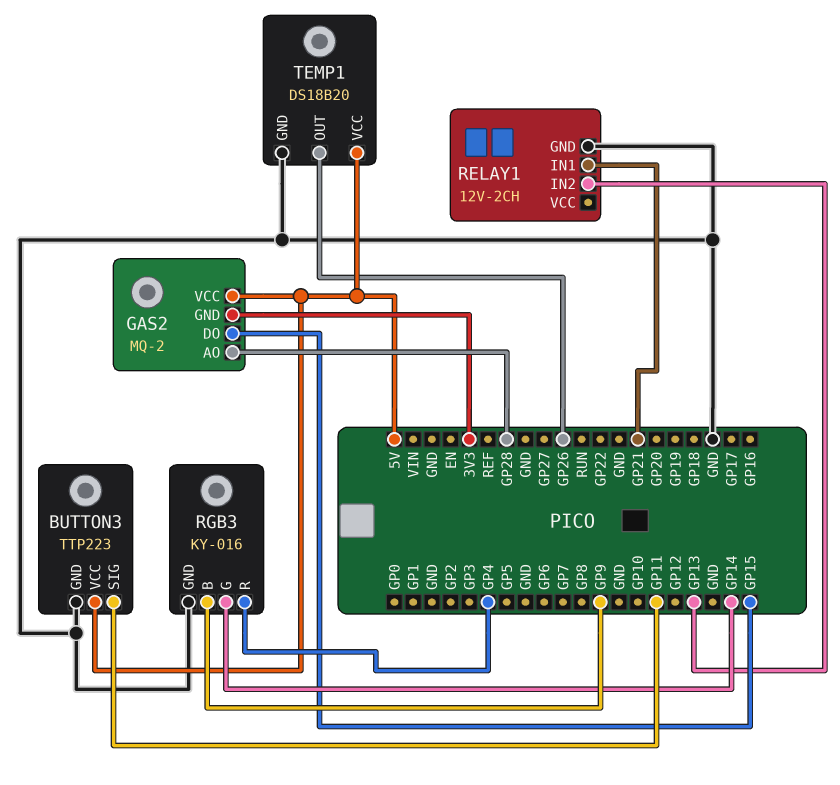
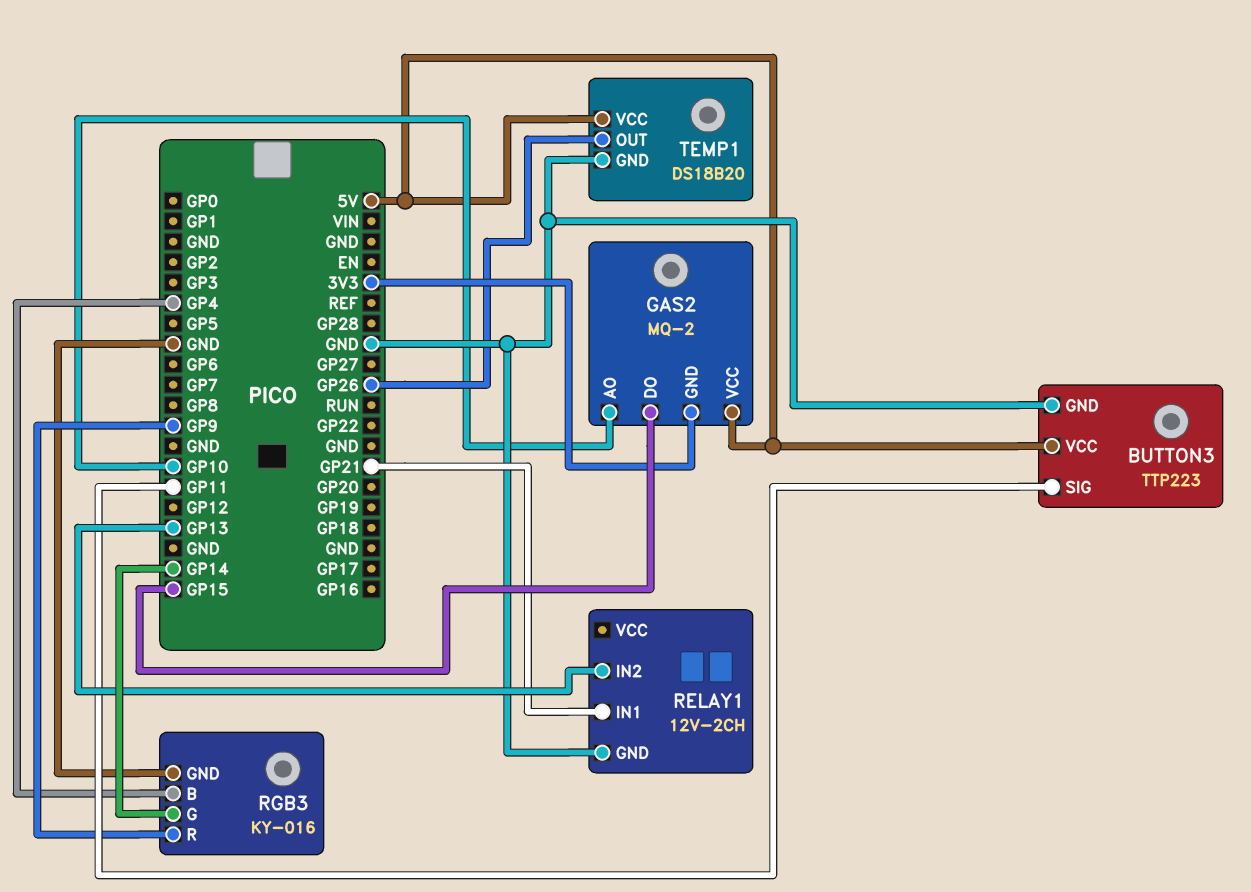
GAS2 pin AO: GP28 -> GP10
RGB3 pin B: GP9 -> GP4
RGB3 pin R: GP4 -> GP9

